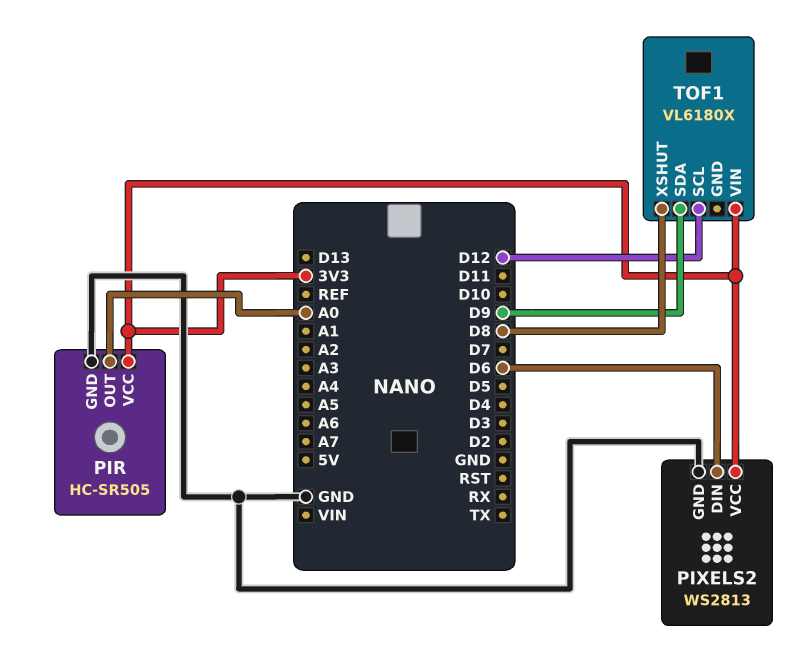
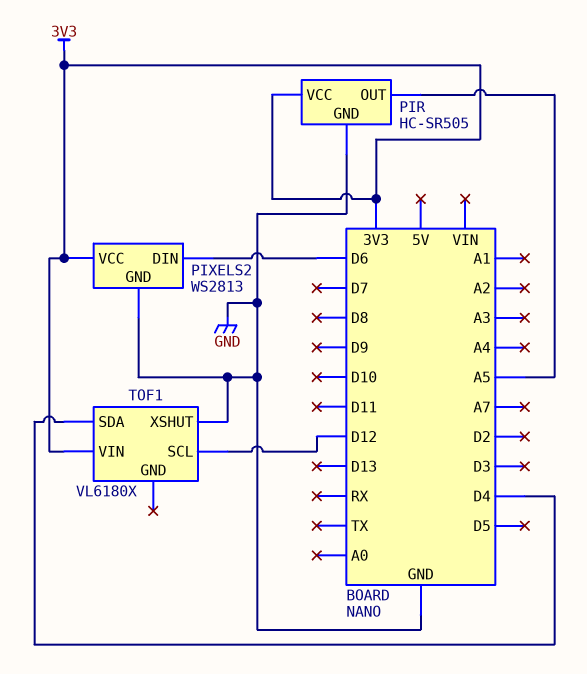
PIR pin OUT: A0 -> A5
TOF1 pin SDA: D9 -> D4
TOF1 pin XSHUT: D8 -> GND

